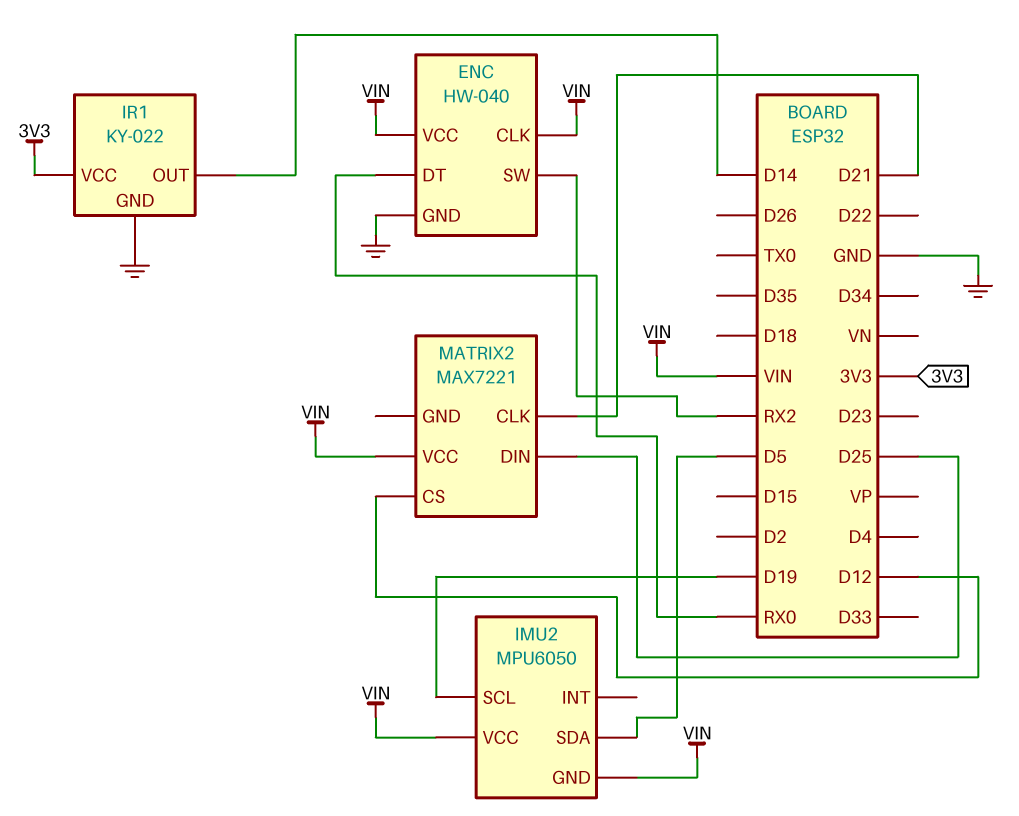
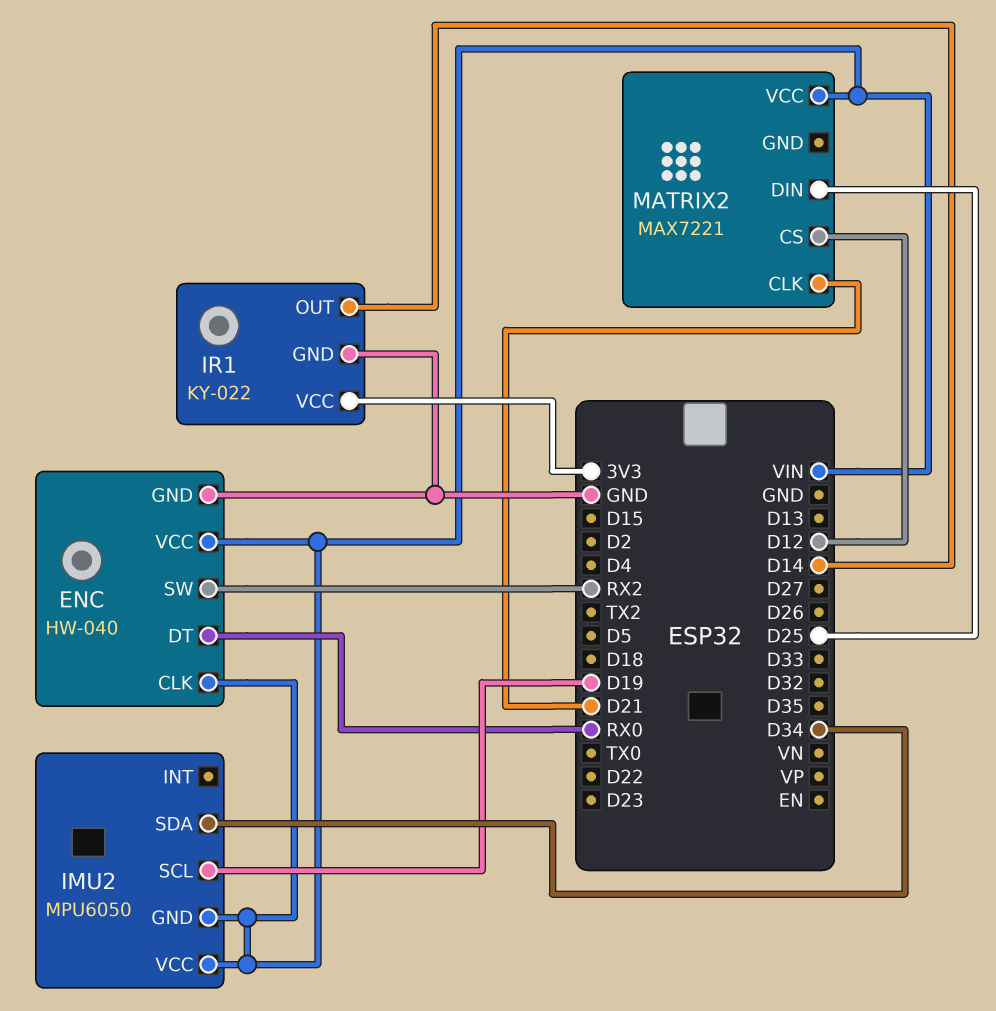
IMU2 pin SDA: D5 -> D34

